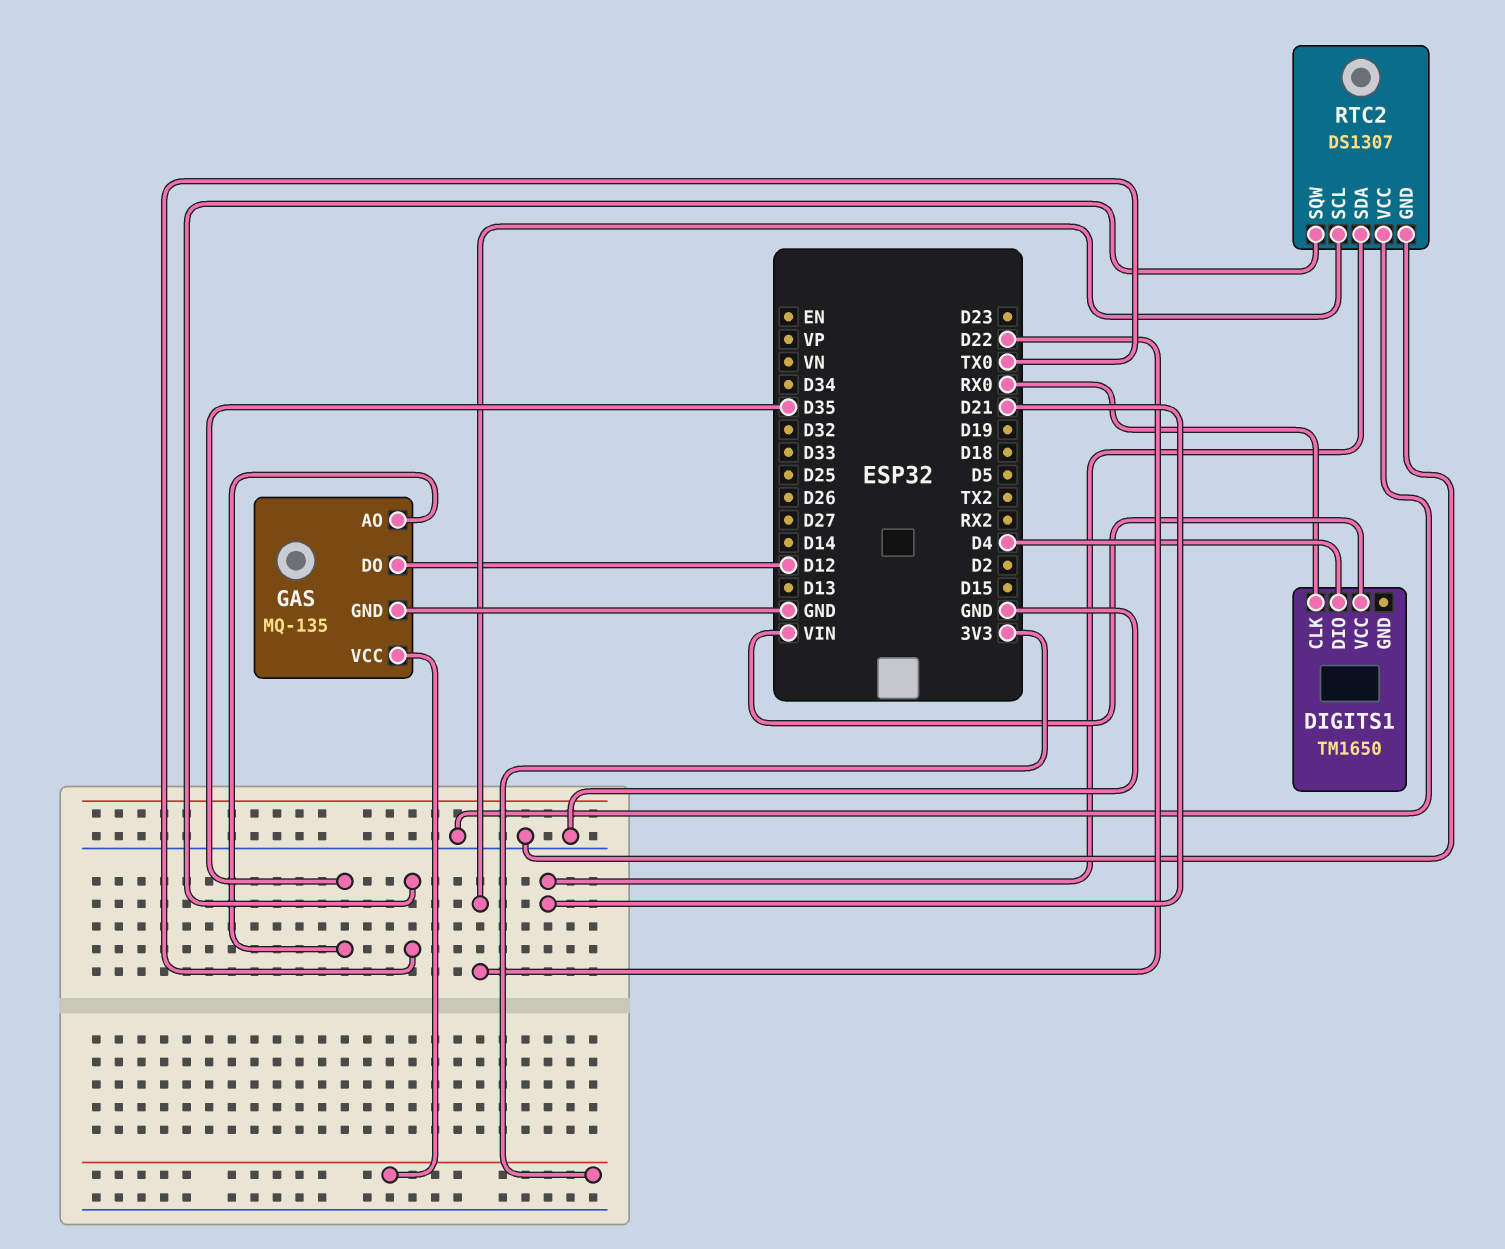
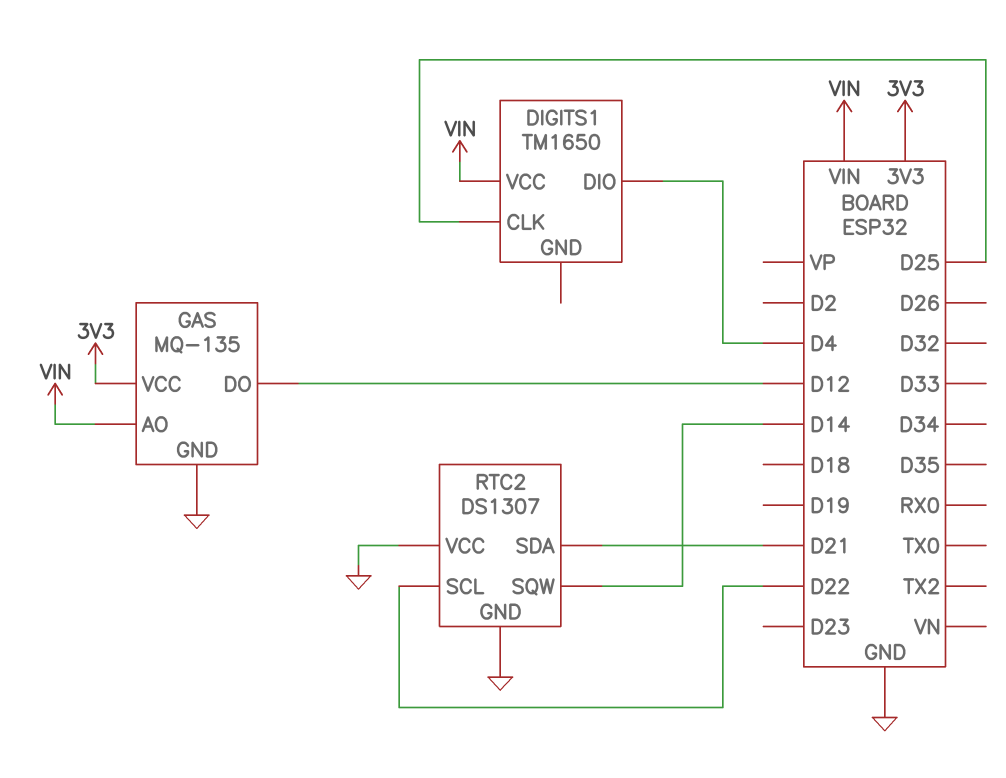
DIGITS1 pin CLK: RX0 -> D25
GAS pin AO: D35 -> VIN
RTC2 pin SQW: TX0 -> D14

